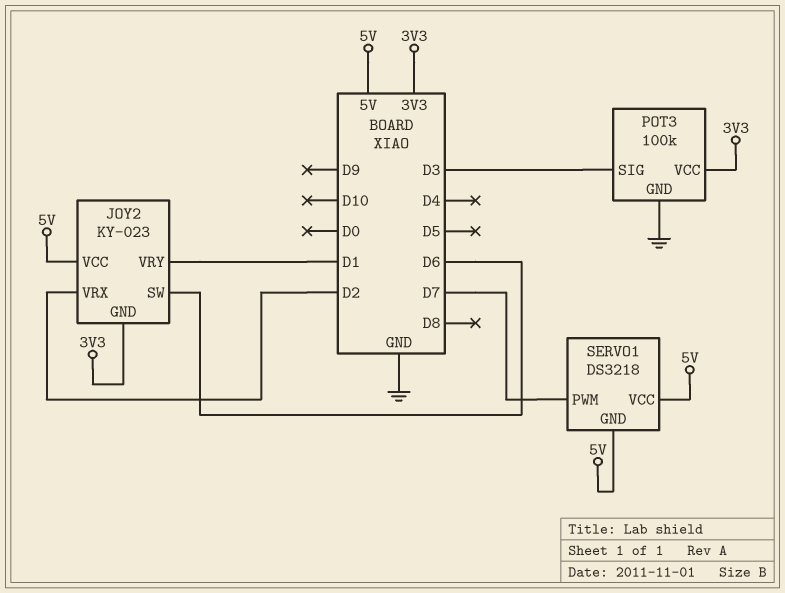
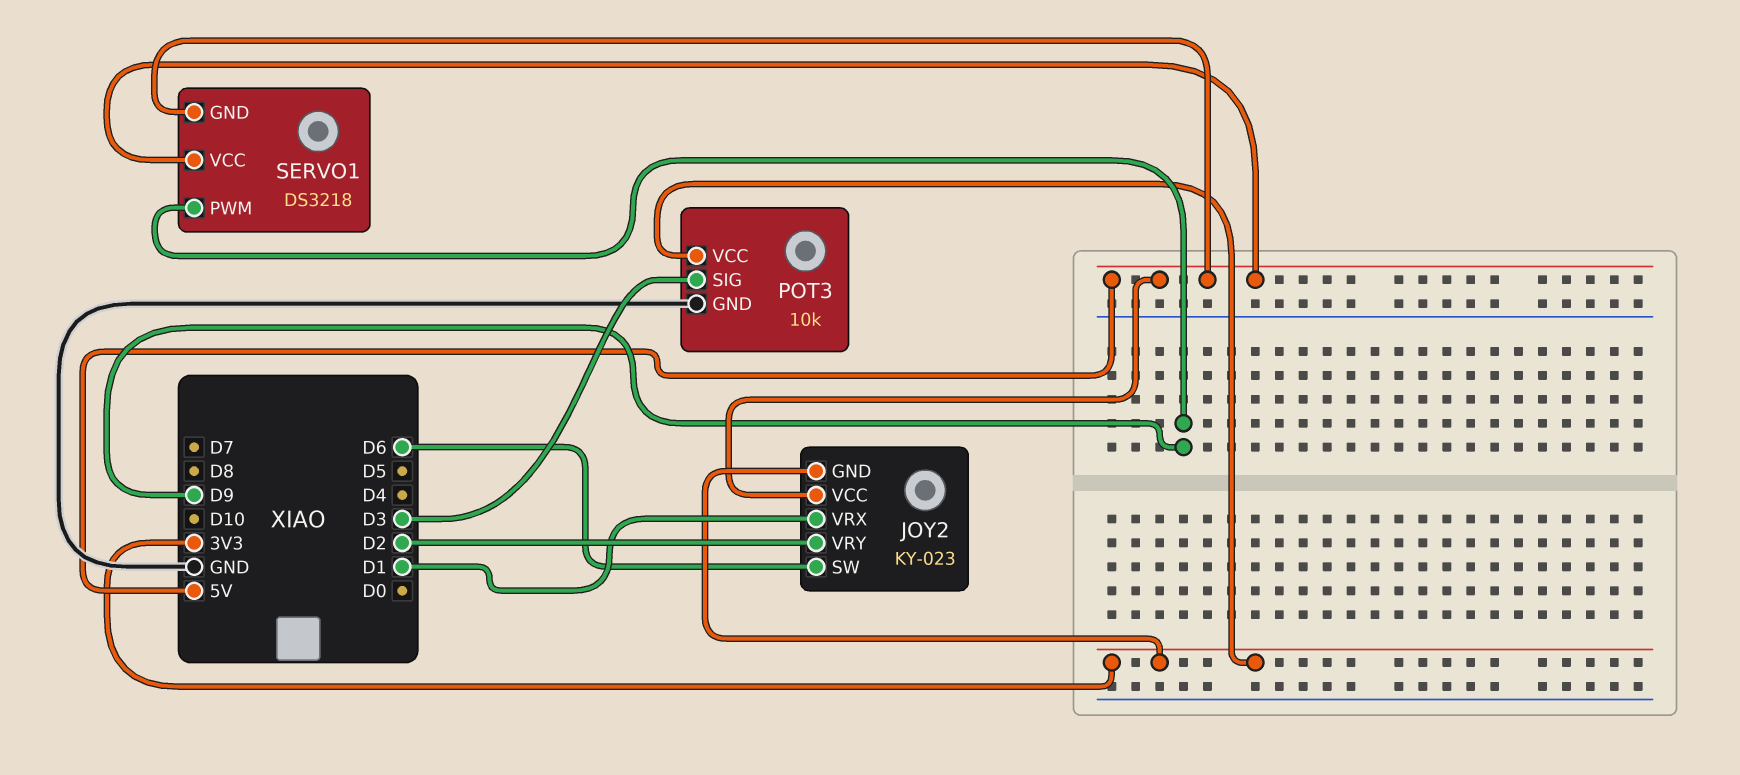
JOY2 pin VRX: D2 -> D1
JOY2 pin VRY: D1 -> D2
POT3: 100k -> 10k
SERVO1 pin PWM: D7 -> D9

